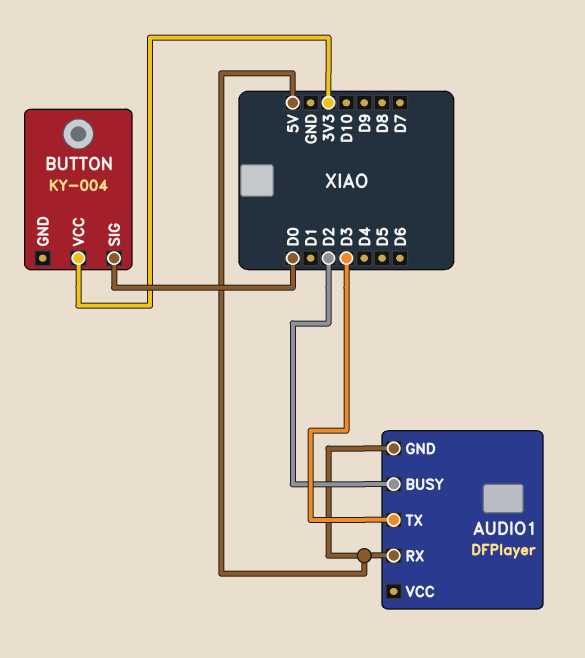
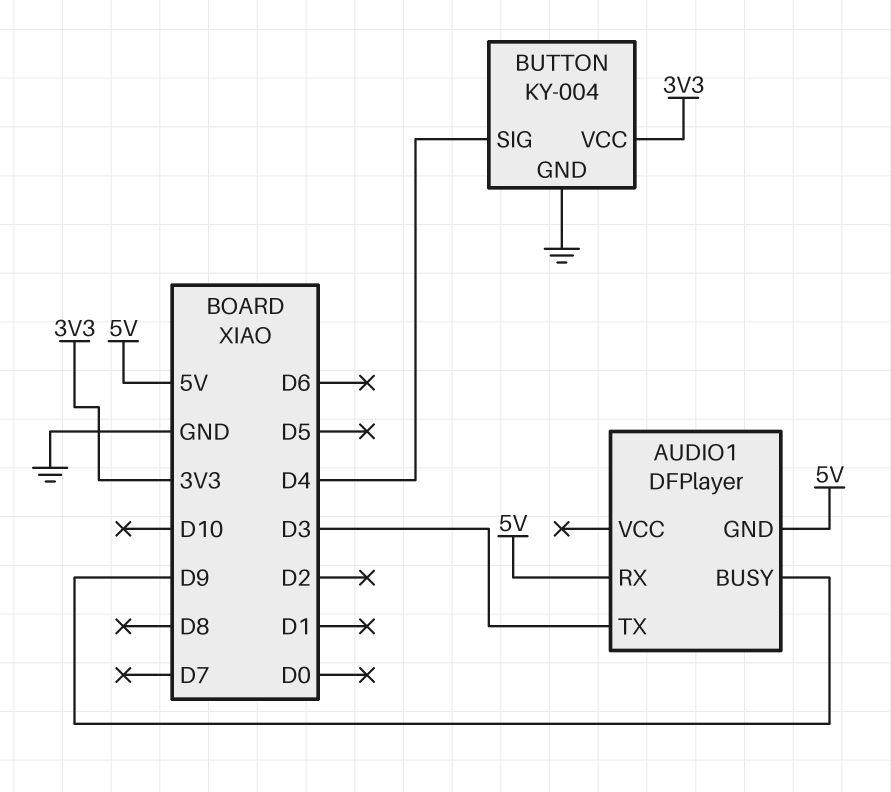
AUDIO1 pin BUSY: D2 -> D9
BUTTON pin GND: none -> GND
BUTTON pin SIG: D0 -> D4

